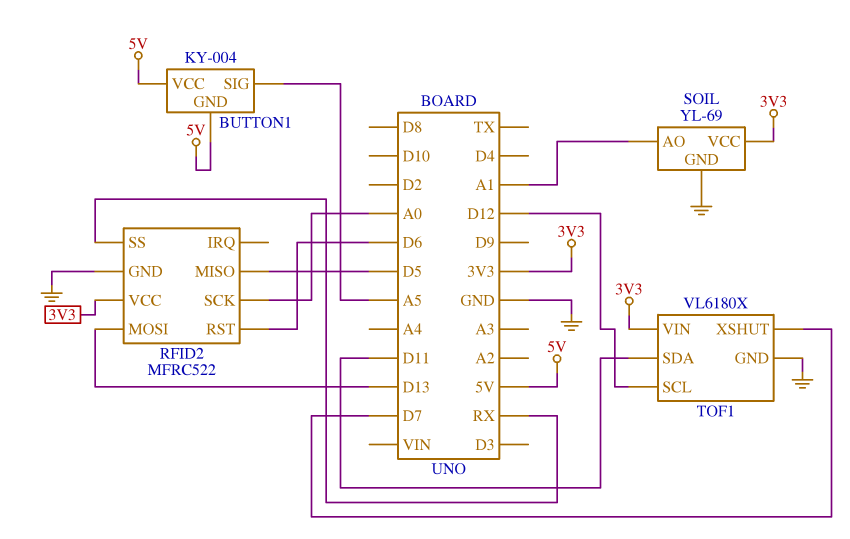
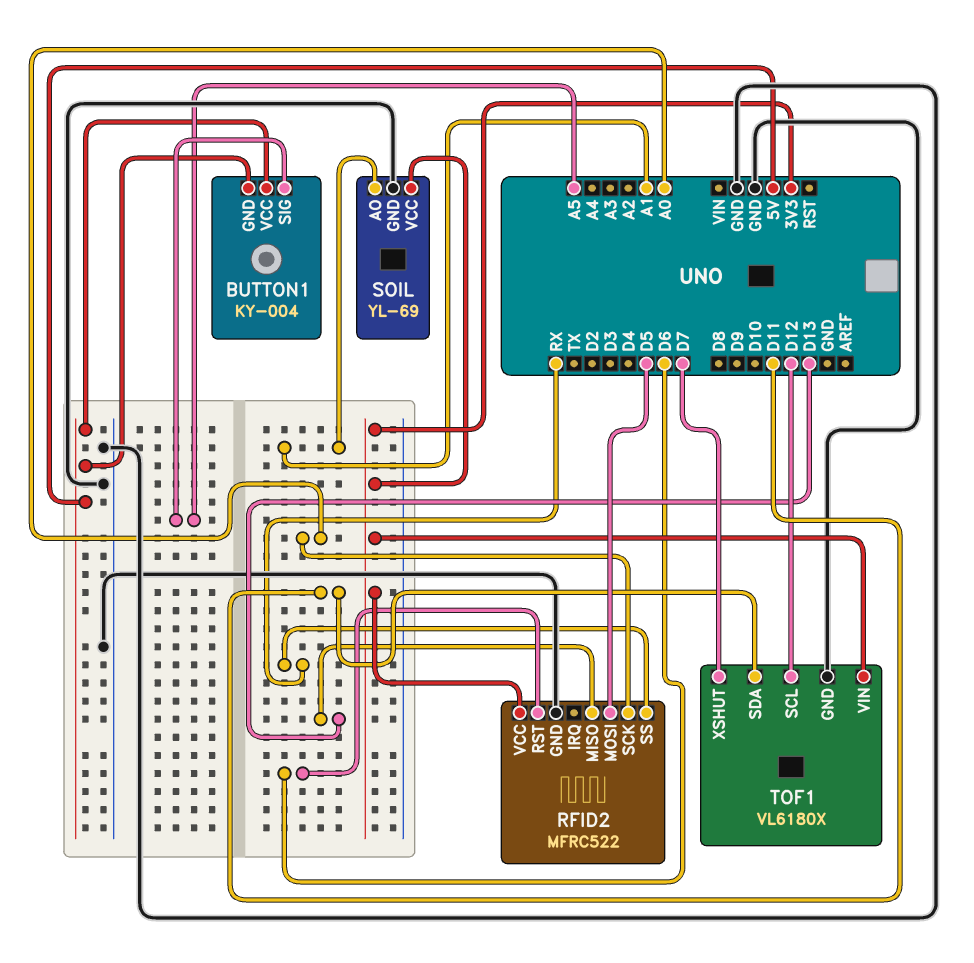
RFID2 pin MISO: D5 -> D13
RFID2 pin MOSI: D13 -> D5

